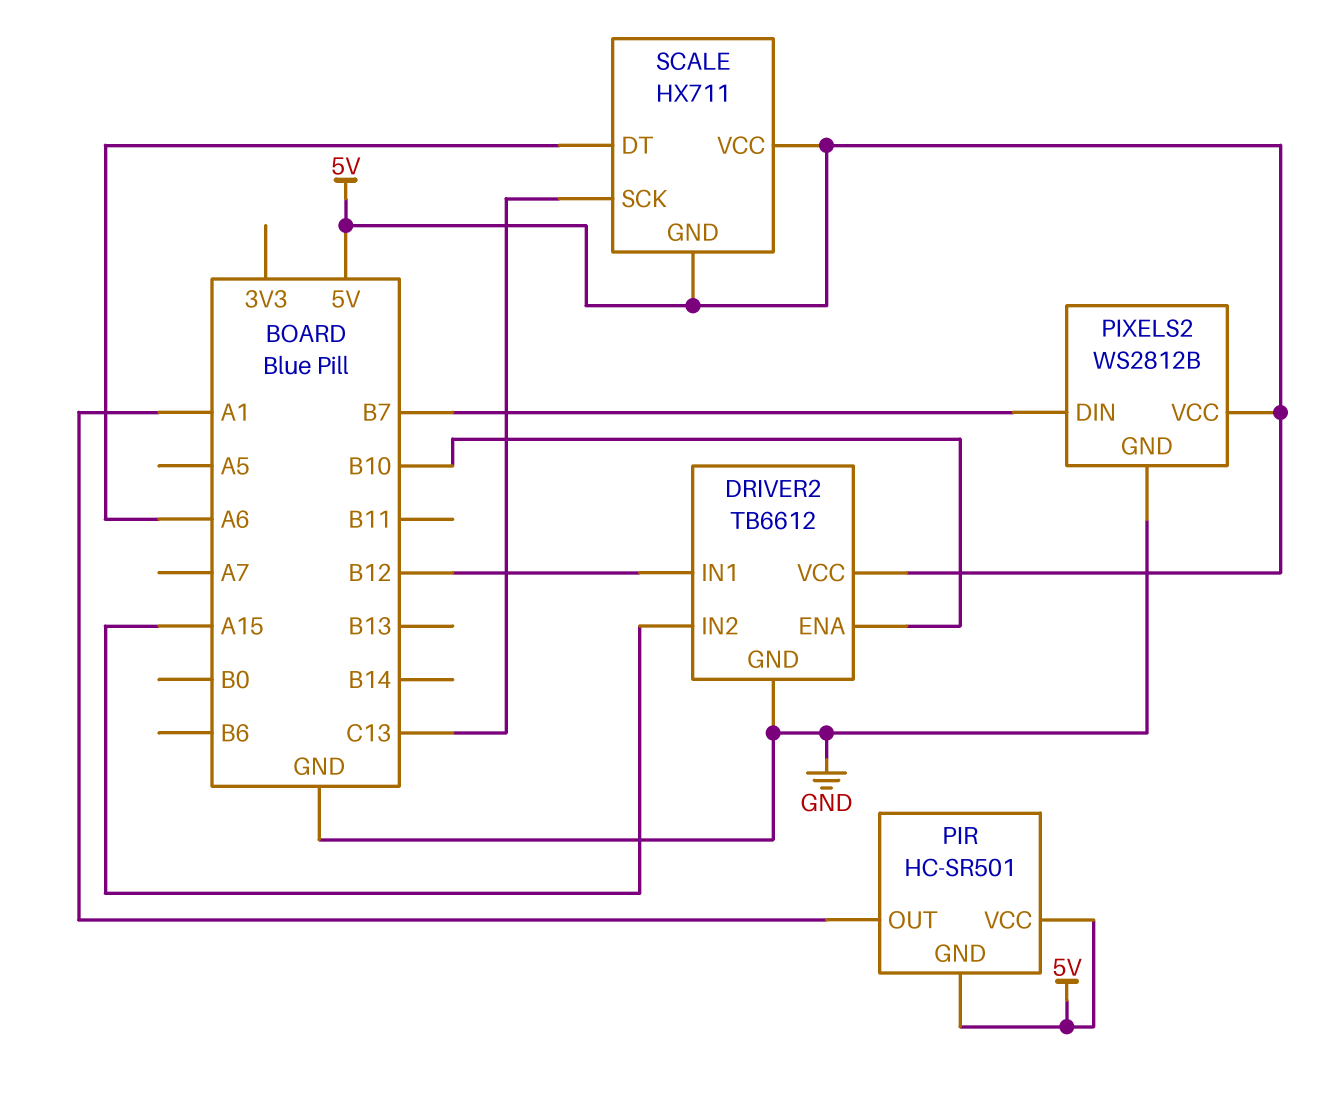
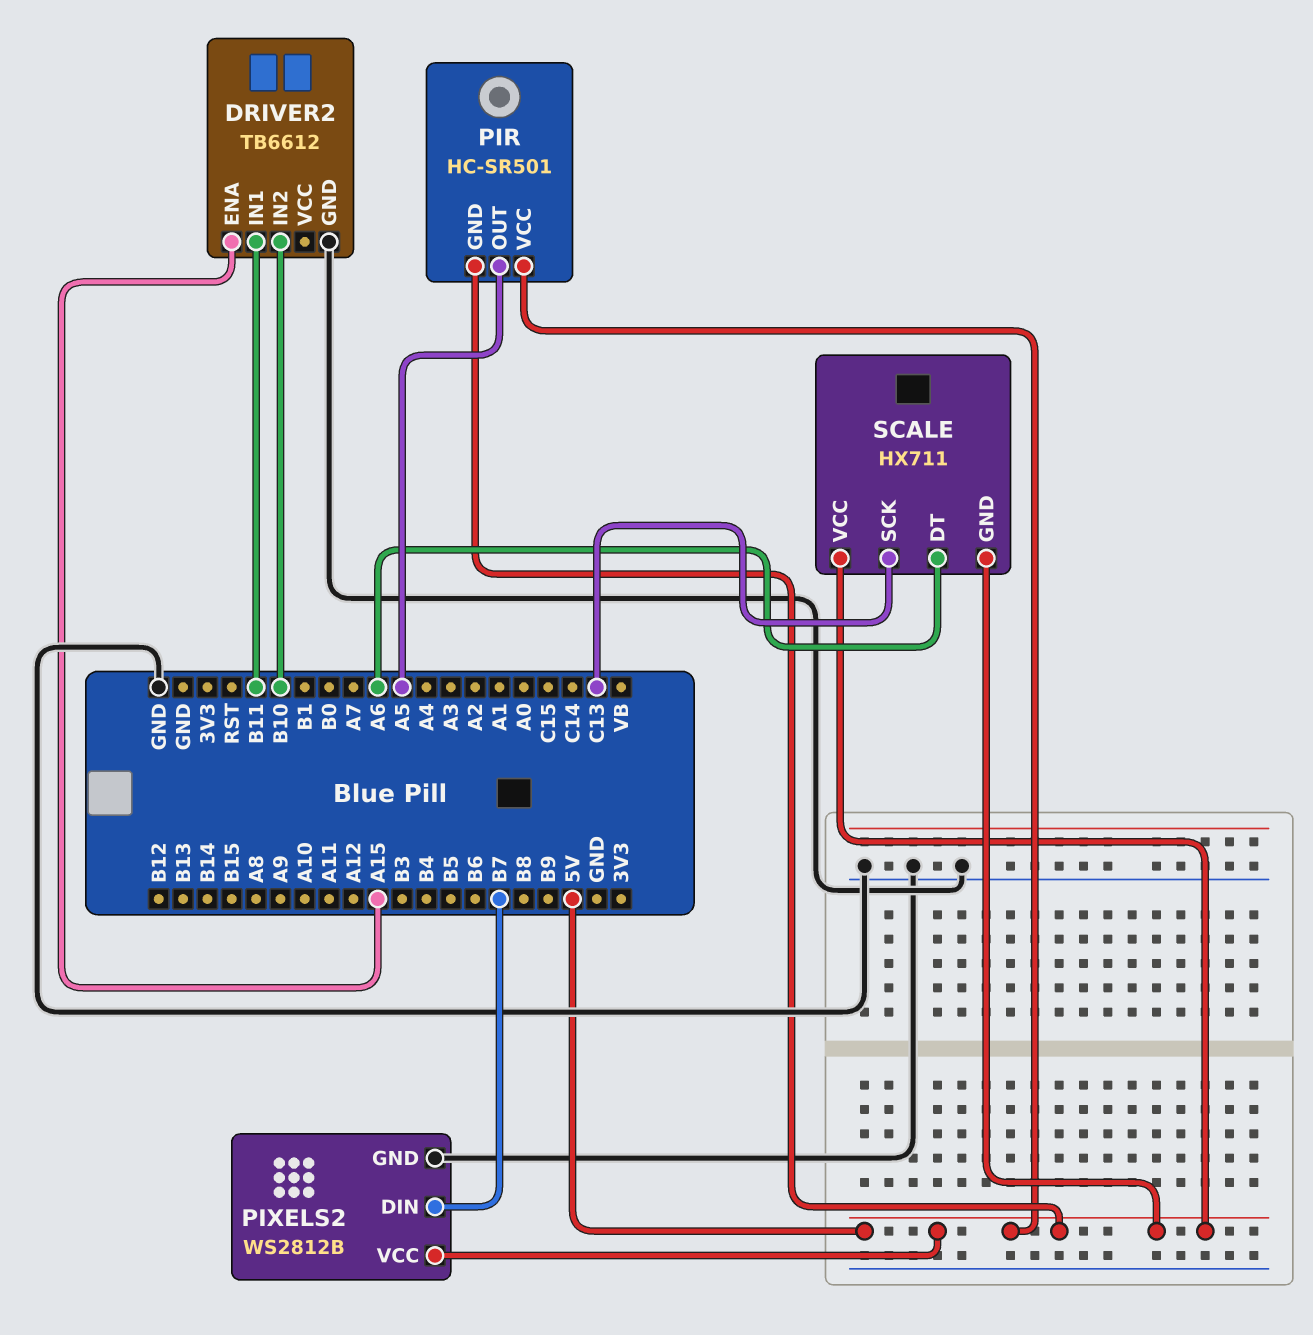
DRIVER2 pin ENA: B10 -> A15
DRIVER2 pin IN1: B12 -> B11
DRIVER2 pin IN2: A15 -> B10
DRIVER2 pin VCC: 5V -> none
PIR pin OUT: A1 -> A5

